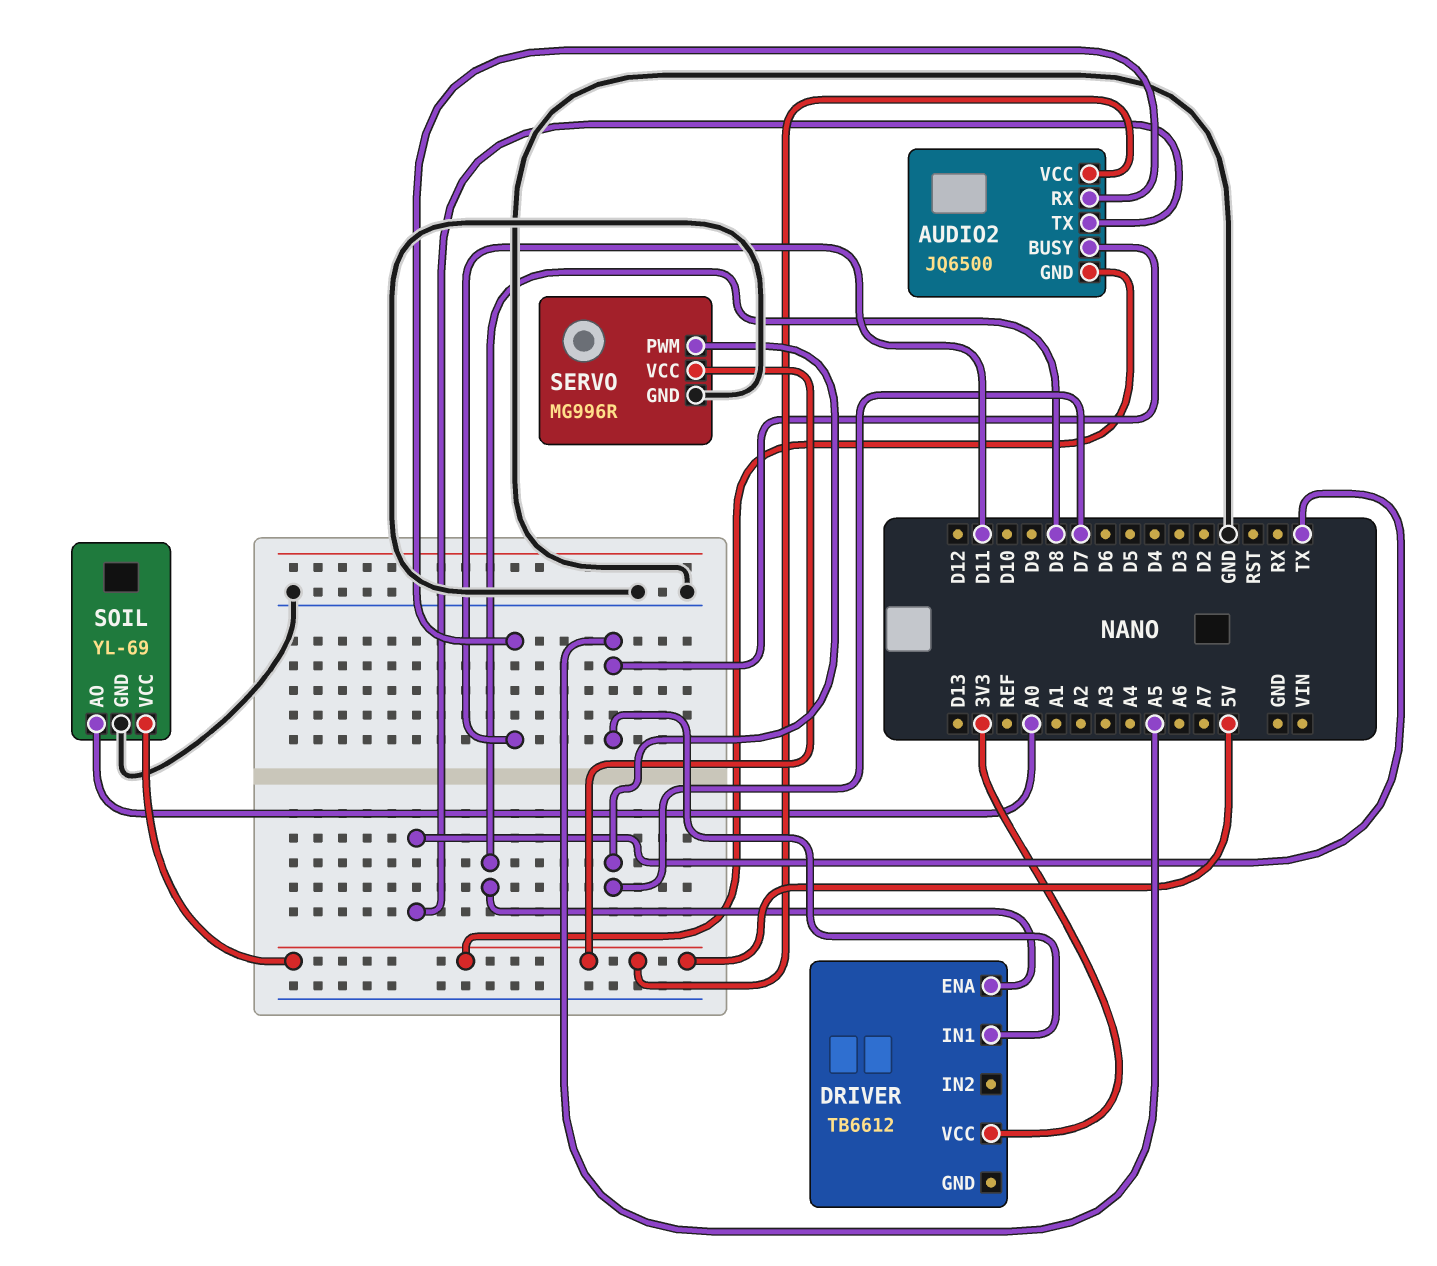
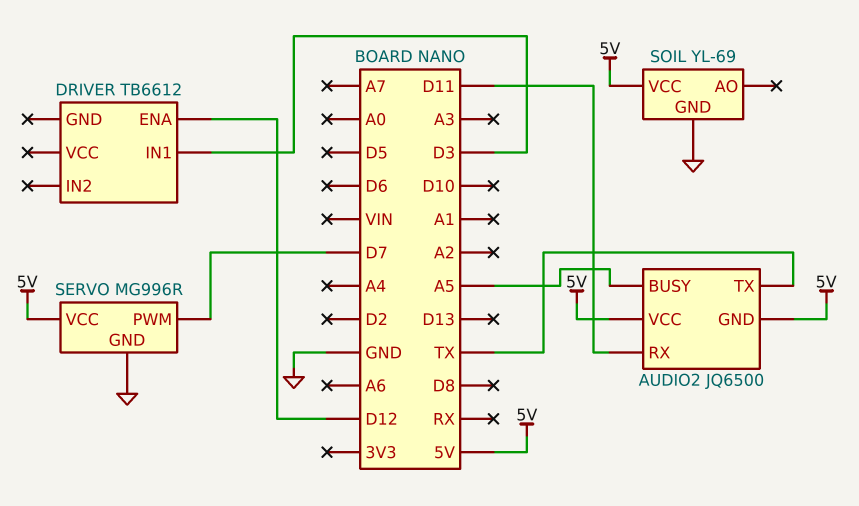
DRIVER pin ENA: D8 -> D12
DRIVER pin IN1: A5 -> D3
DRIVER pin VCC: 3V3 -> none
SOIL pin AO: A0 -> none

